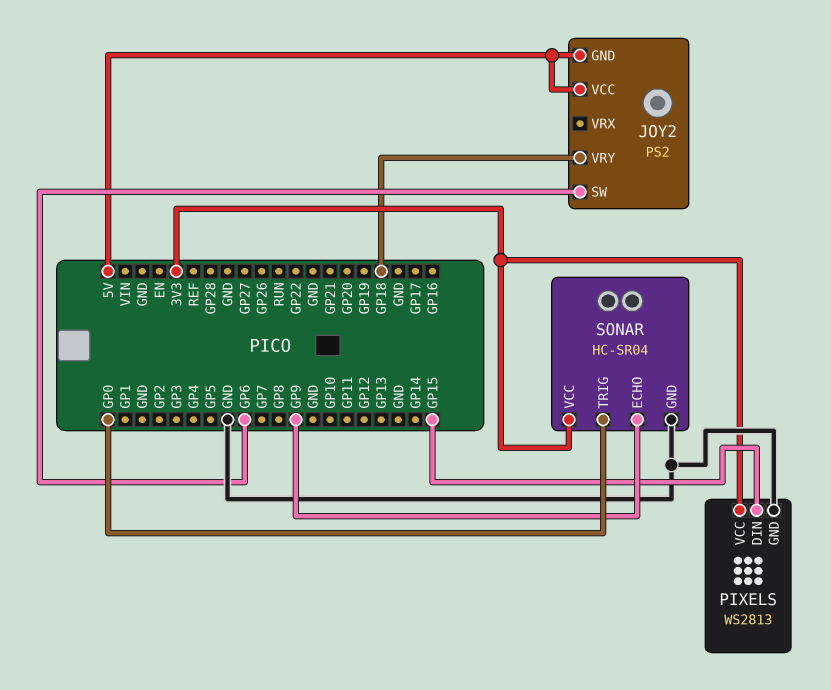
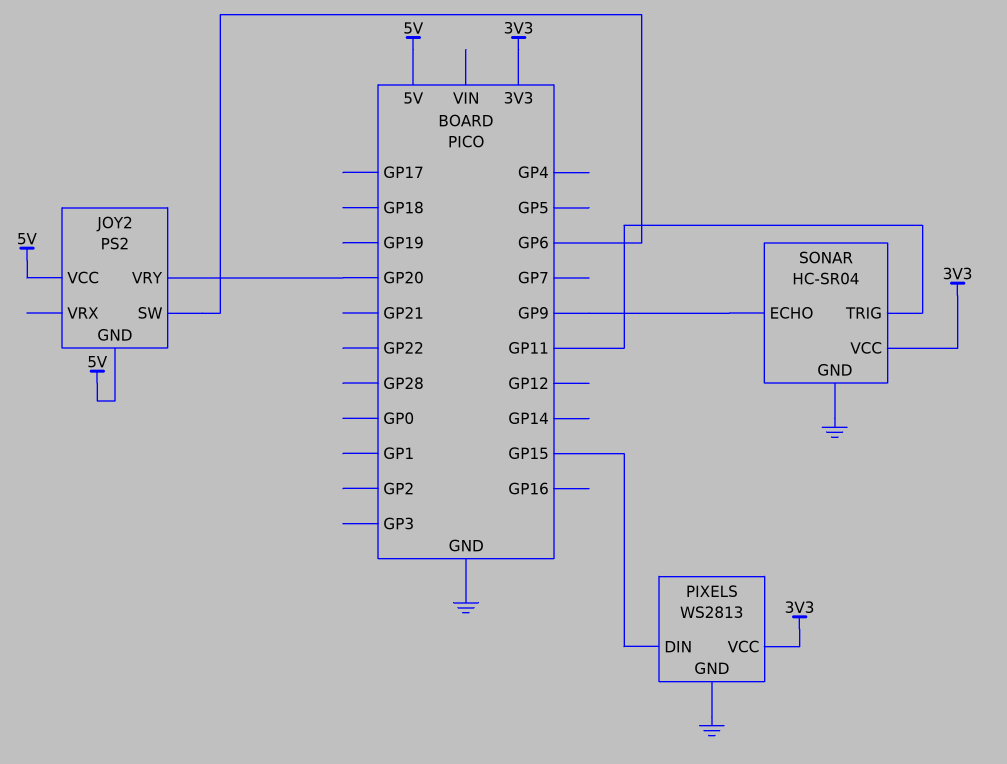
JOY2 pin VRY: GP18 -> GP20
SONAR pin TRIG: GP0 -> GP11

